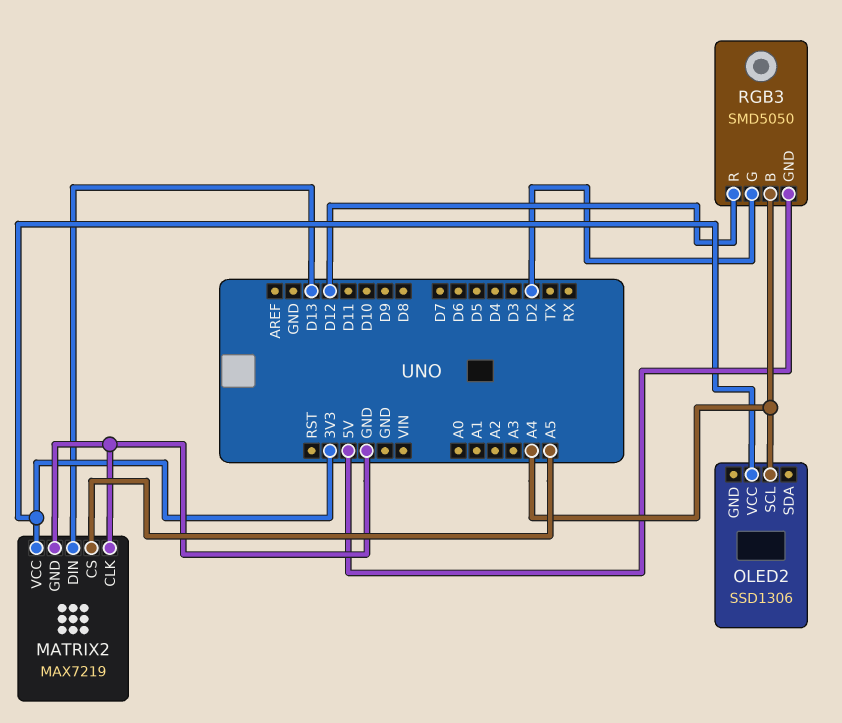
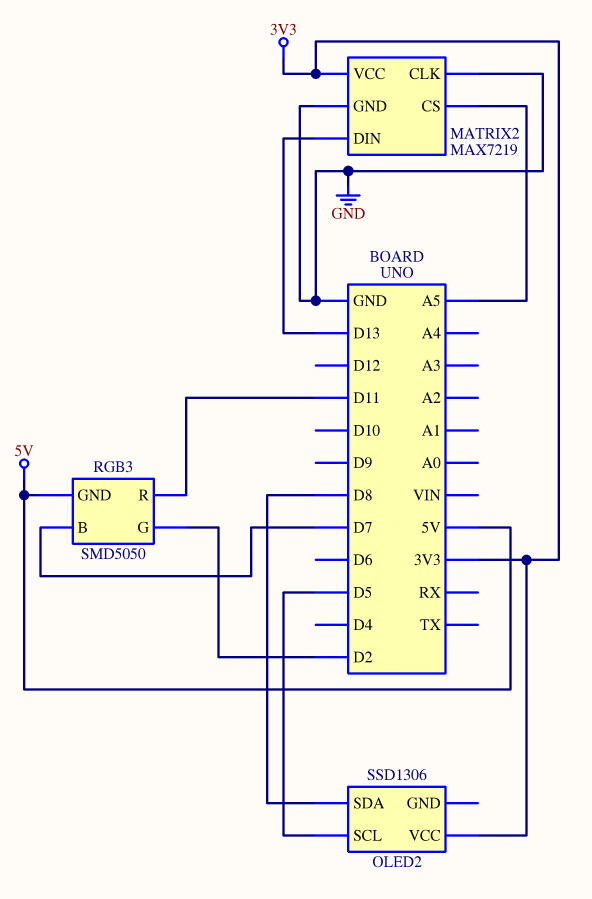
OLED2 pin SCL: A4 -> D5
OLED2 pin SDA: none -> D8
RGB3 pin B: A4 -> D7
RGB3 pin R: D12 -> D11

